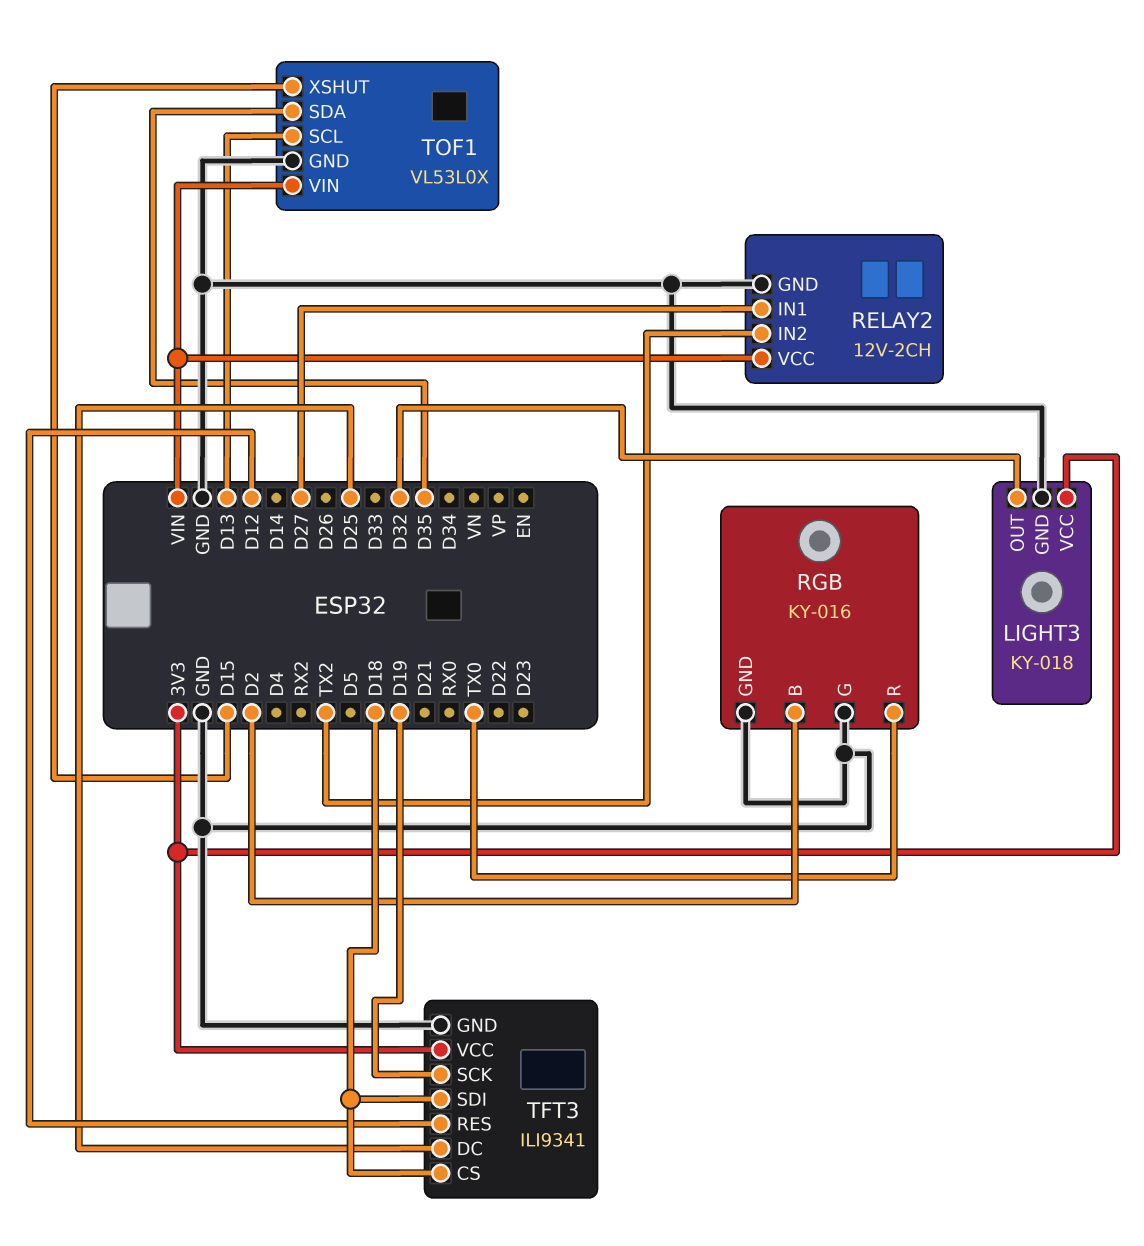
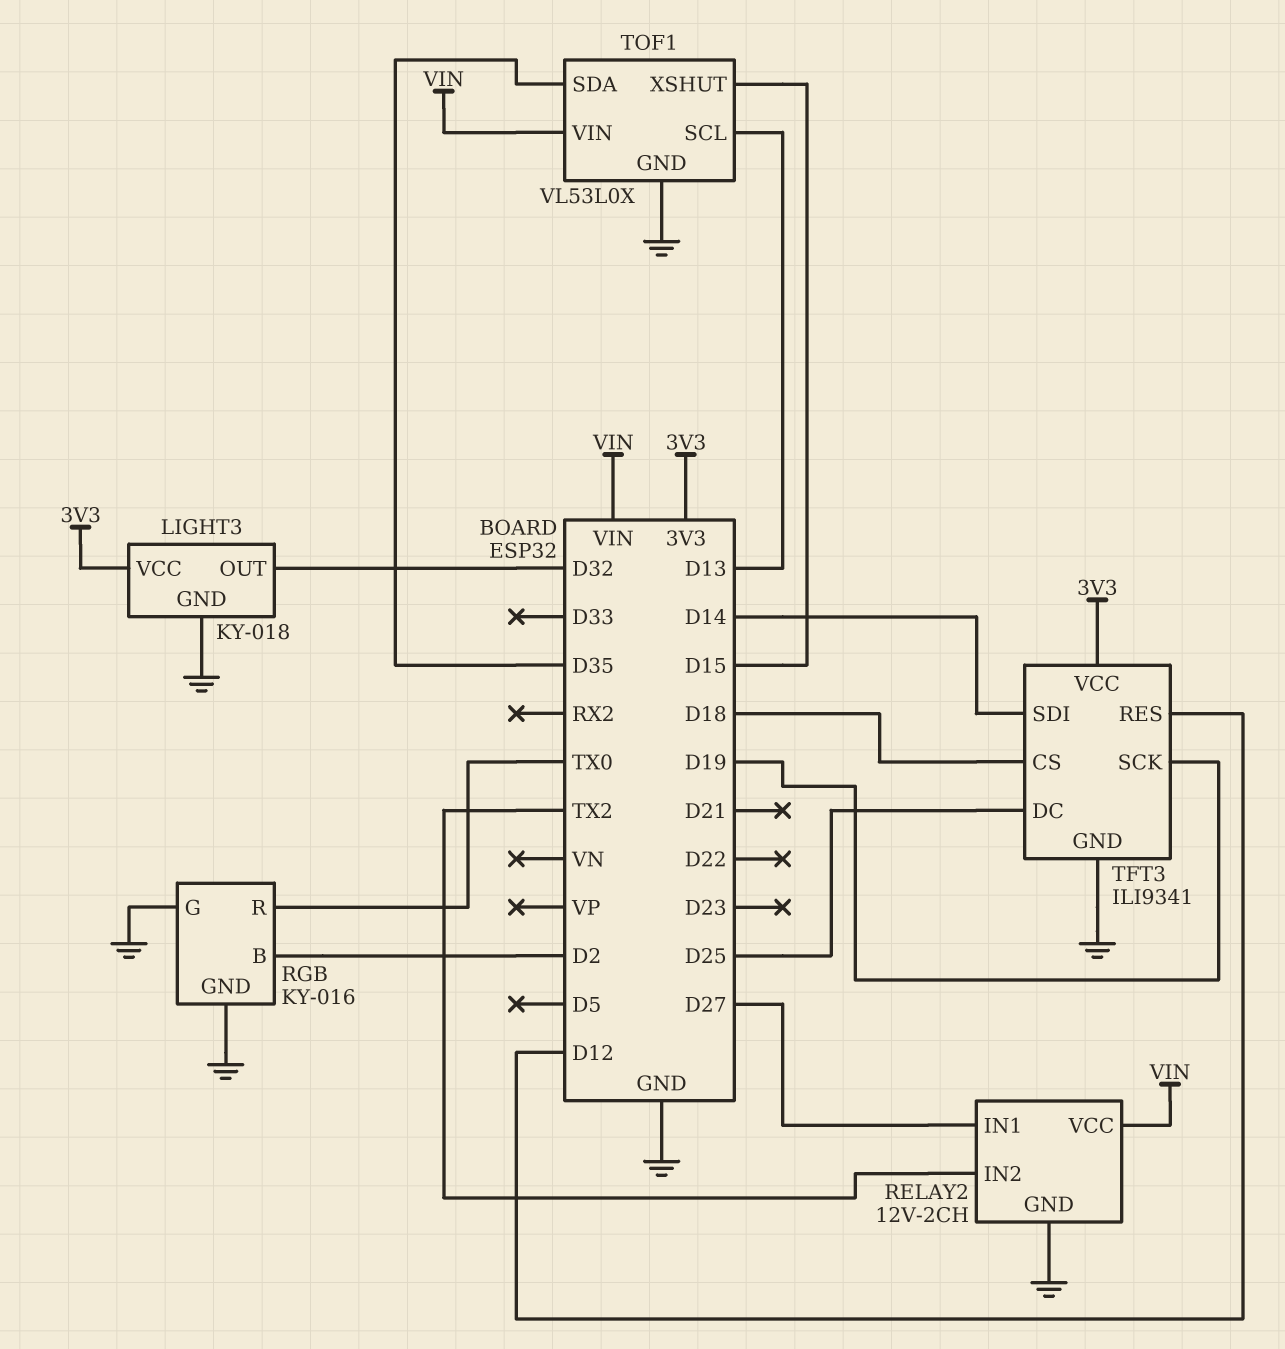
TFT3 pin SDI: D18 -> D14

